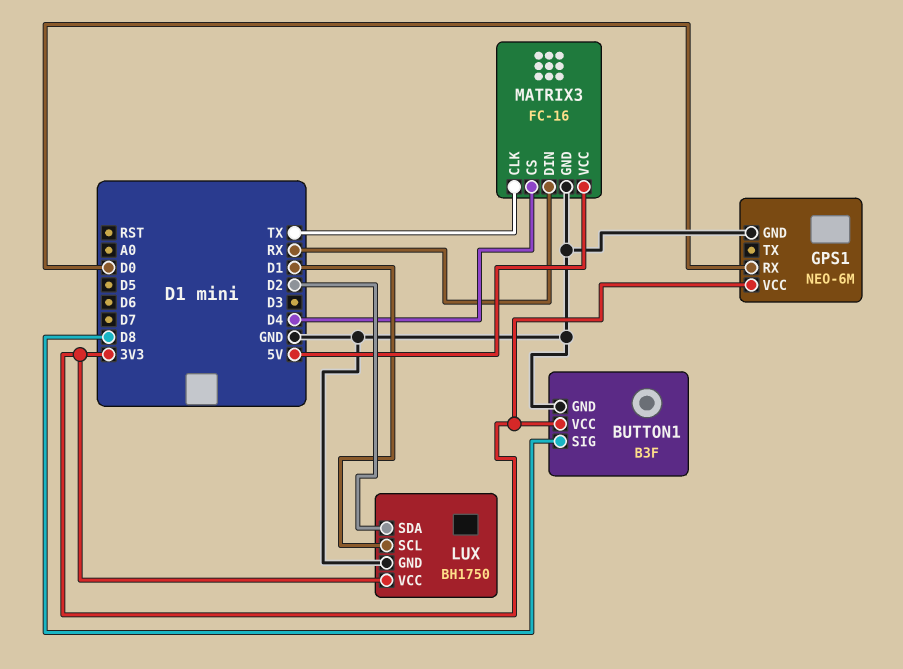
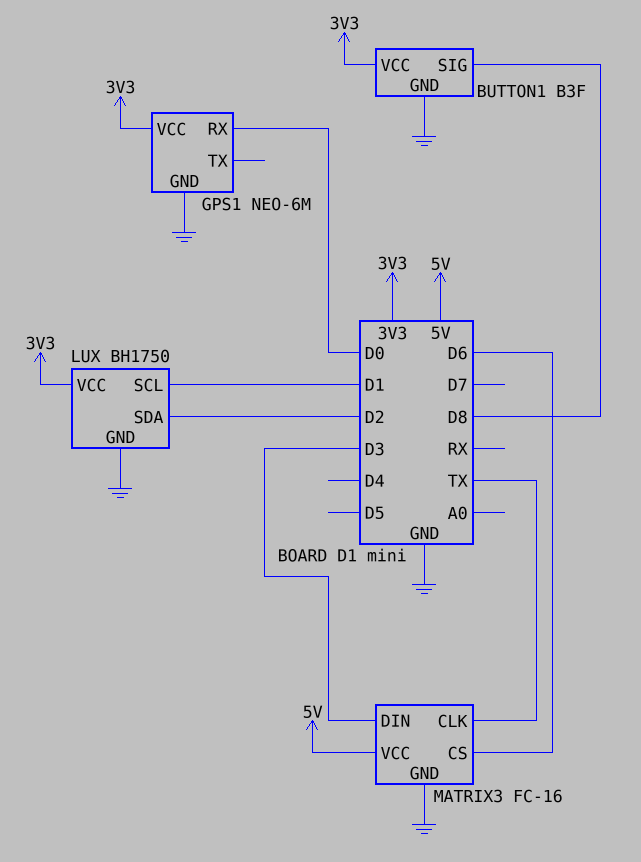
MATRIX3 pin CS: D4 -> D6
MATRIX3 pin DIN: RX -> D3

